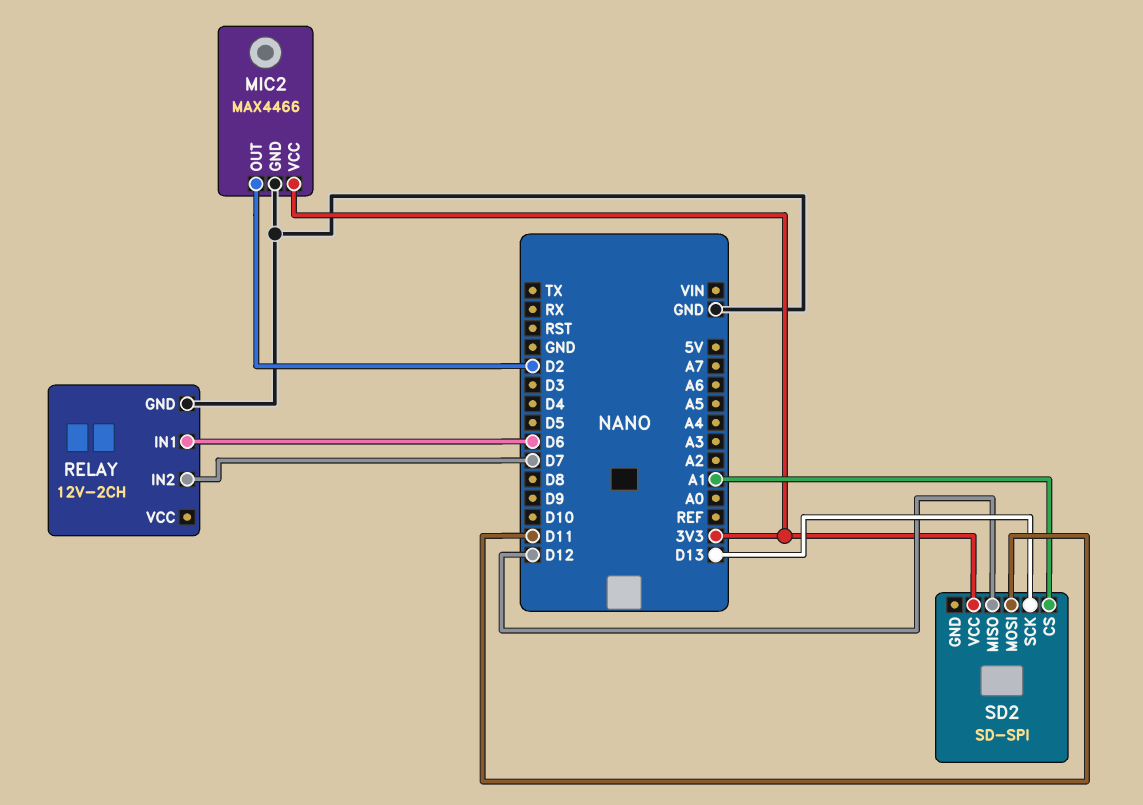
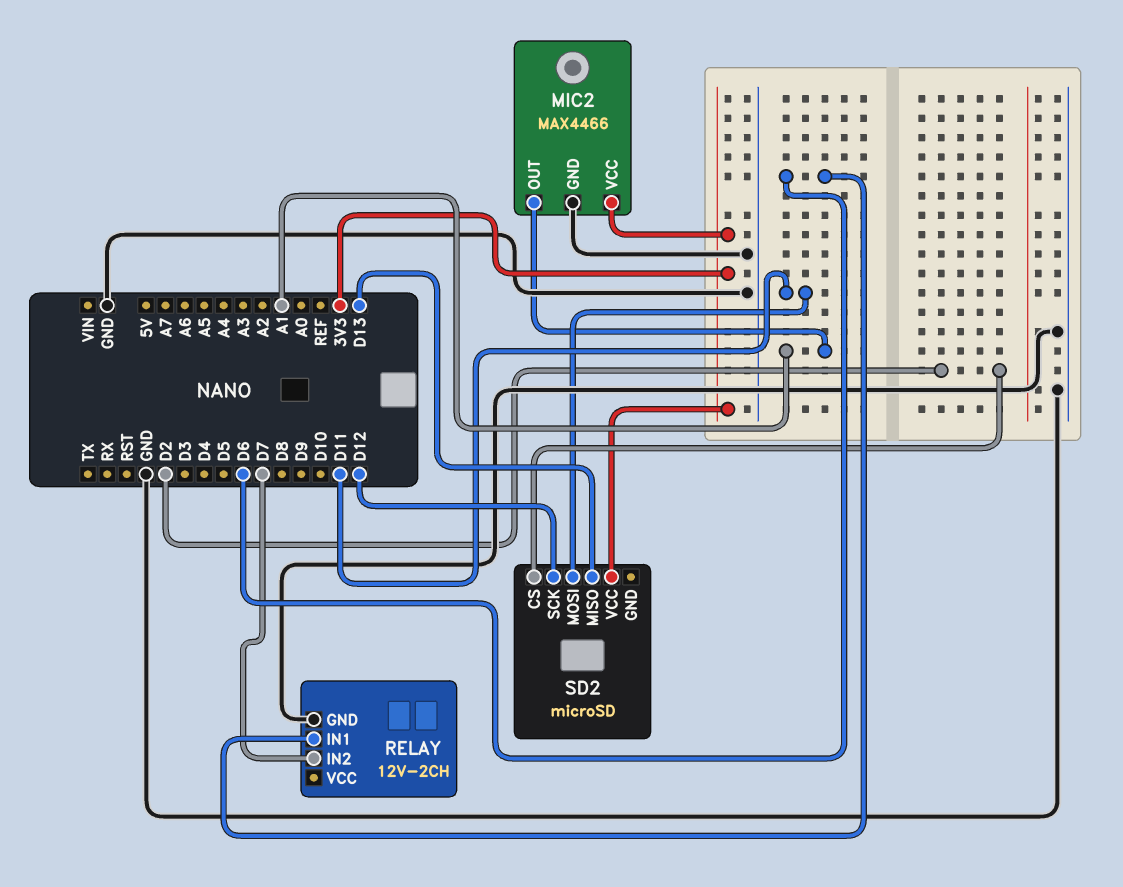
MIC2 pin OUT: D2 -> A1
SD2: SD-SPI -> microSD
SD2 pin CS: A1 -> D2
SD2 pin MISO: D12 -> D13
SD2 pin SCK: D13 -> D12

